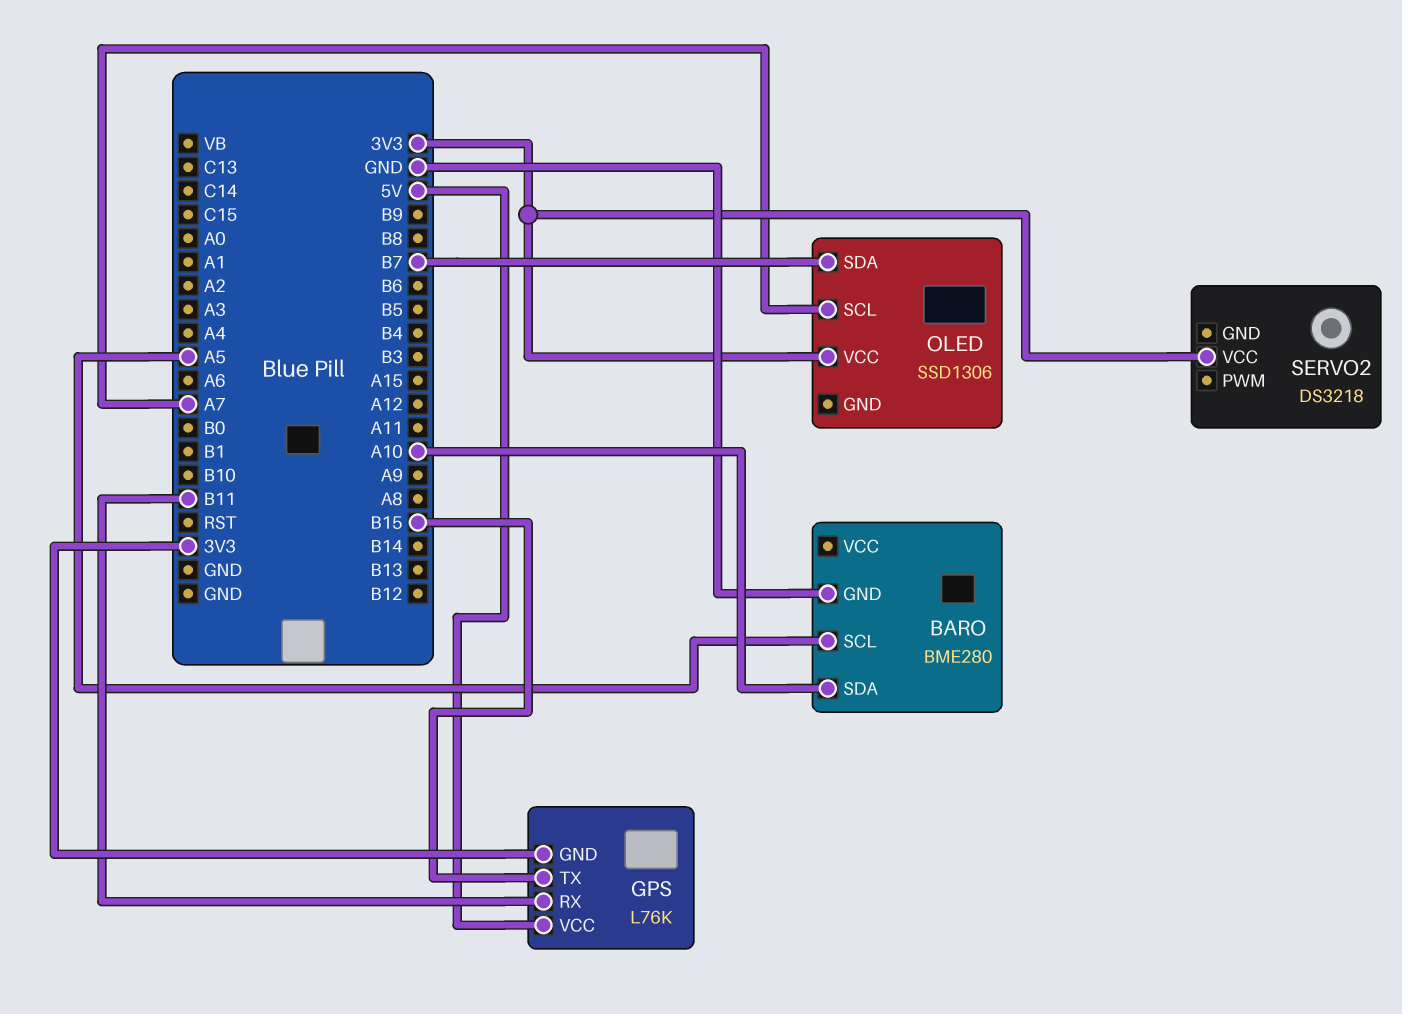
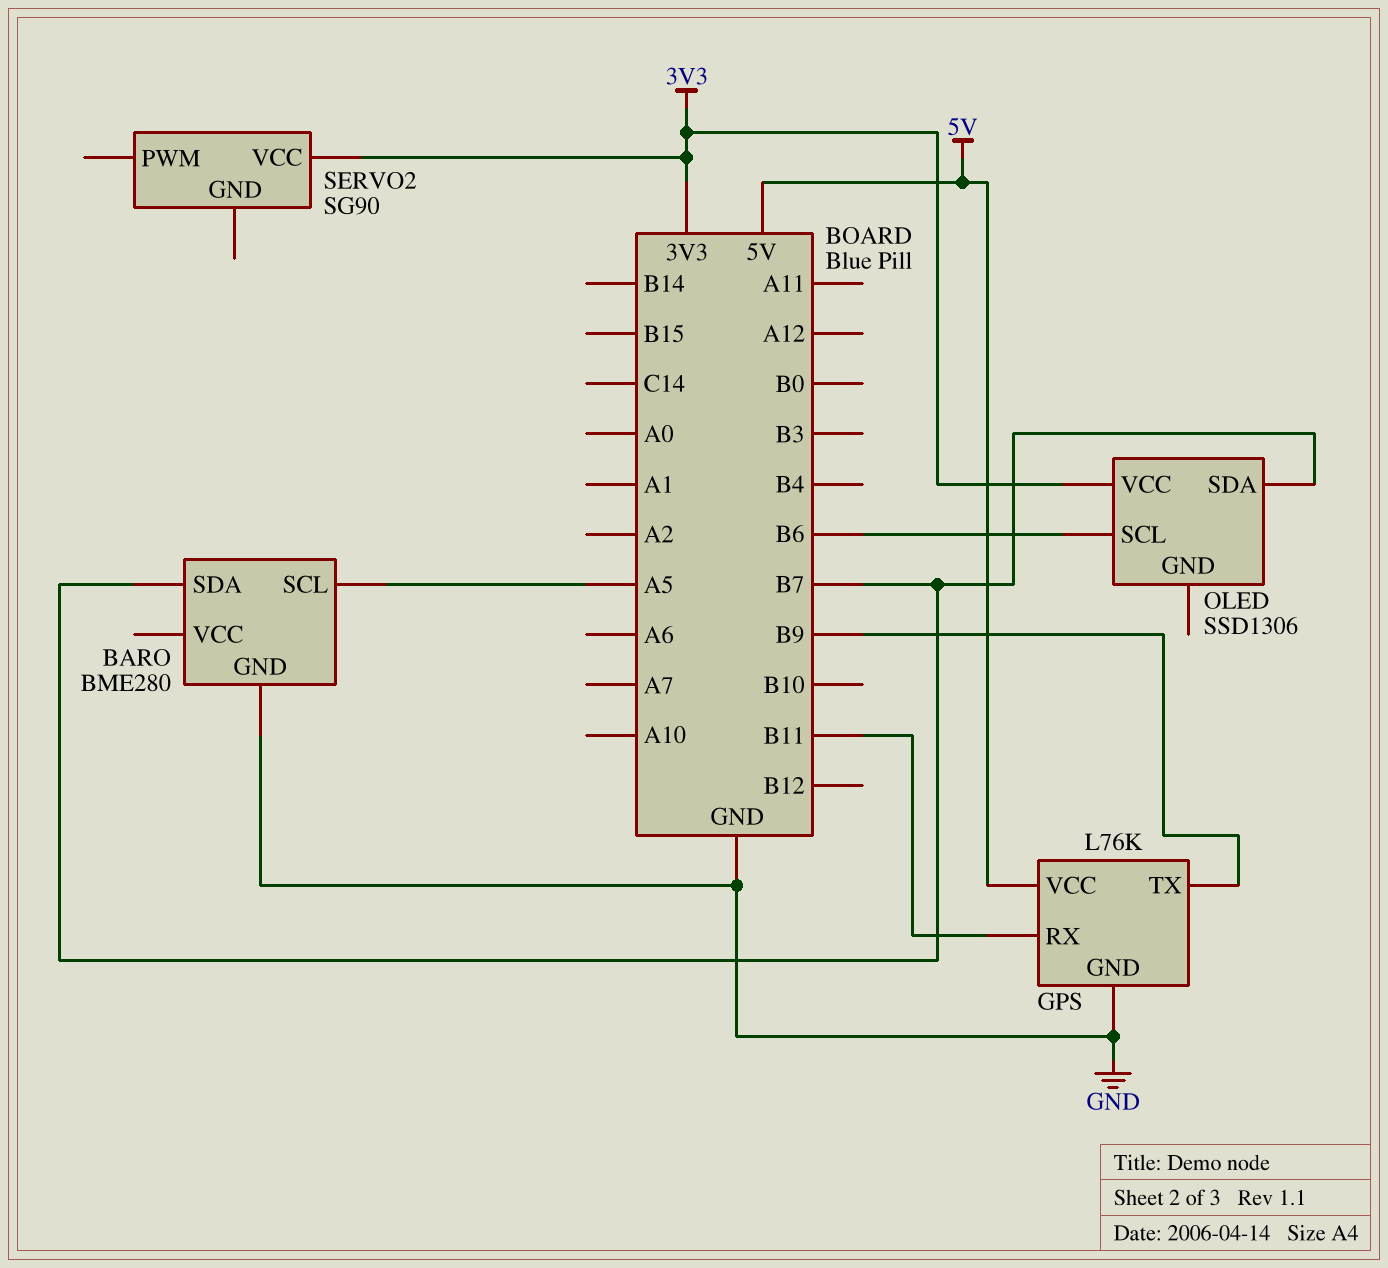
BARO pin SDA: A10 -> B7
GPS pin GND: 3V3 -> GND
GPS pin TX: B15 -> B9
OLED pin SCL: A7 -> B6
SERVO2: DS3218 -> SG90

